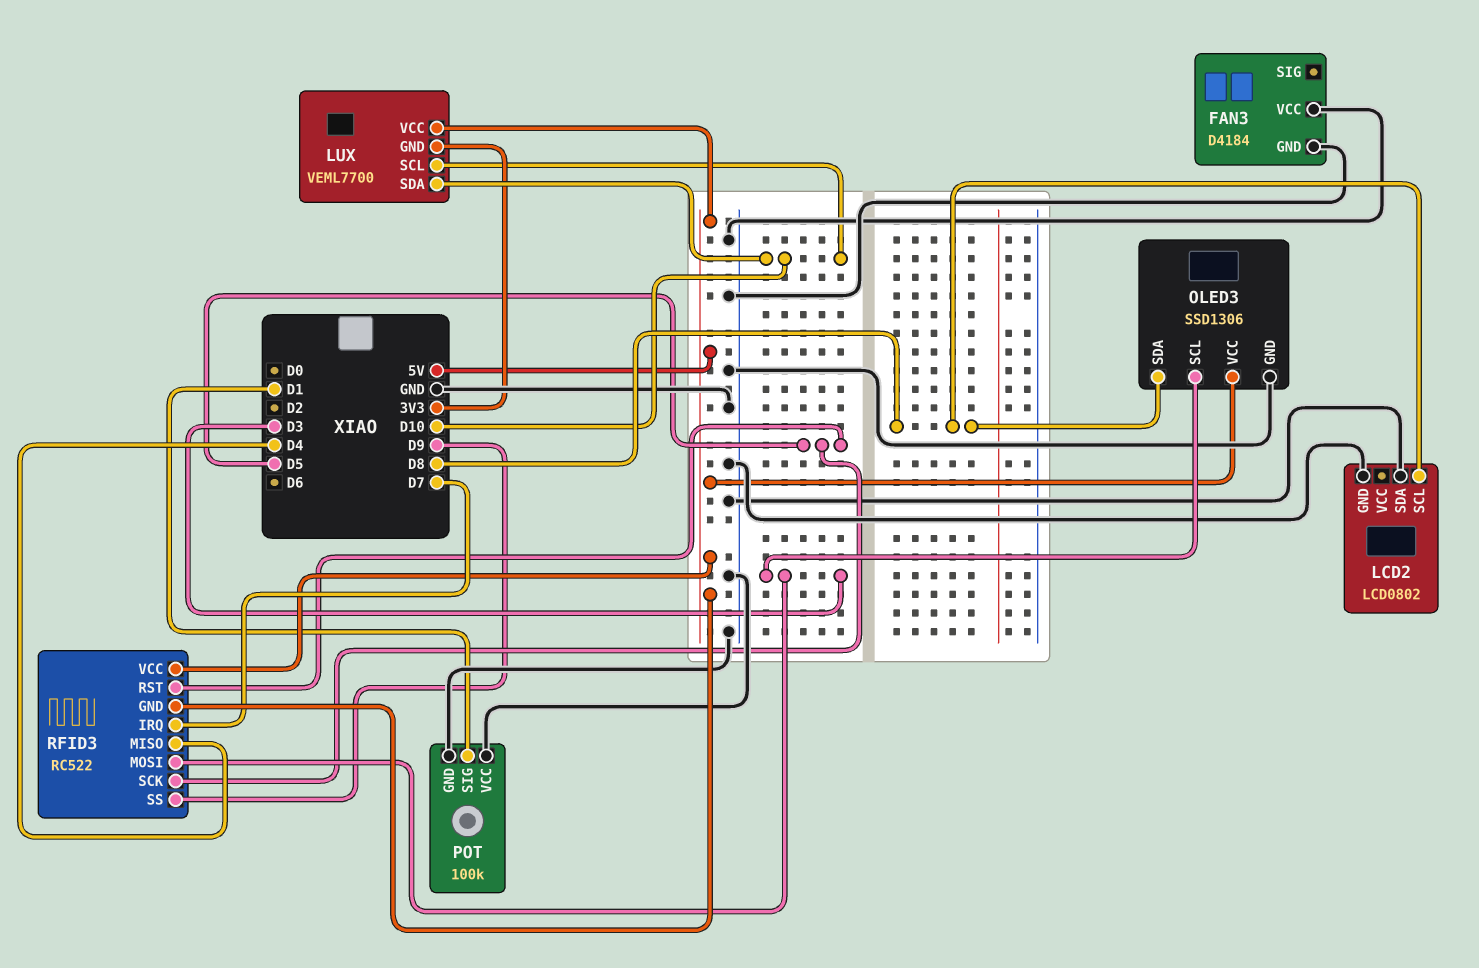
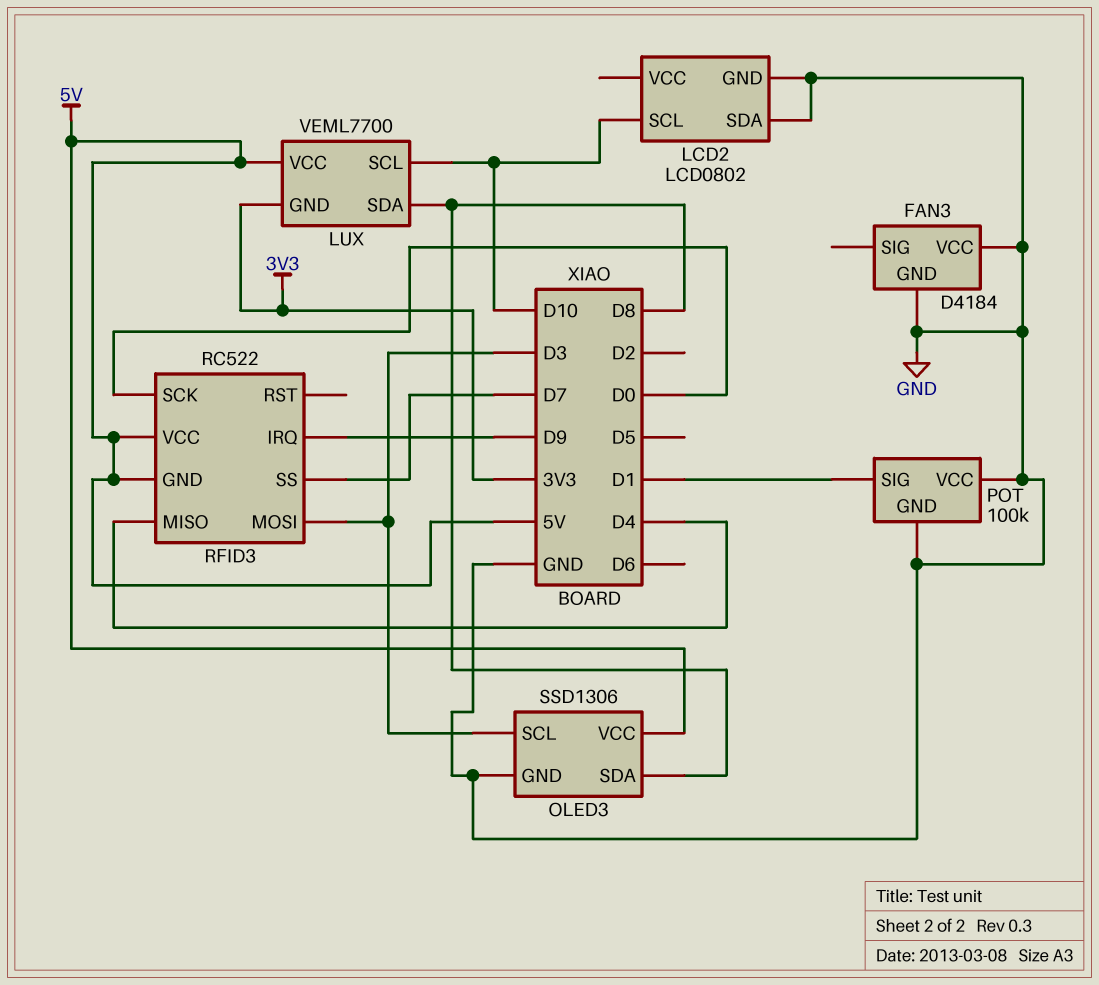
LCD2 pin SCL: D8 -> D10
LUX pin SDA: D10 -> D8
RFID3 pin IRQ: D7 -> D9
RFID3 pin RST: D5 -> none
RFID3 pin SCK: D5 -> D0
RFID3 pin SS: D9 -> D7

